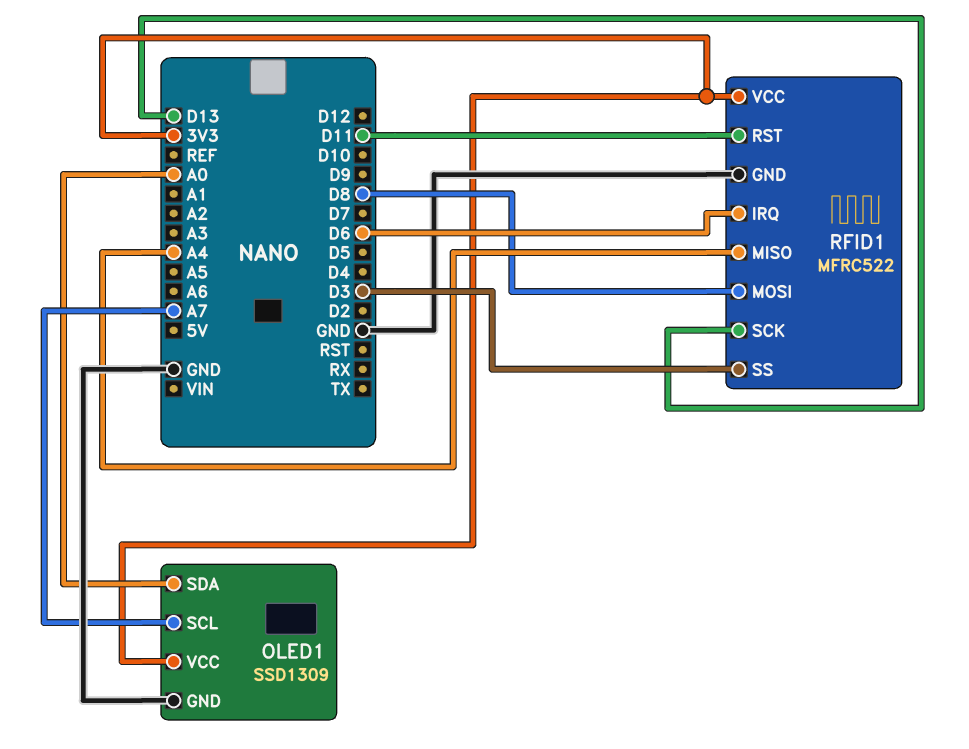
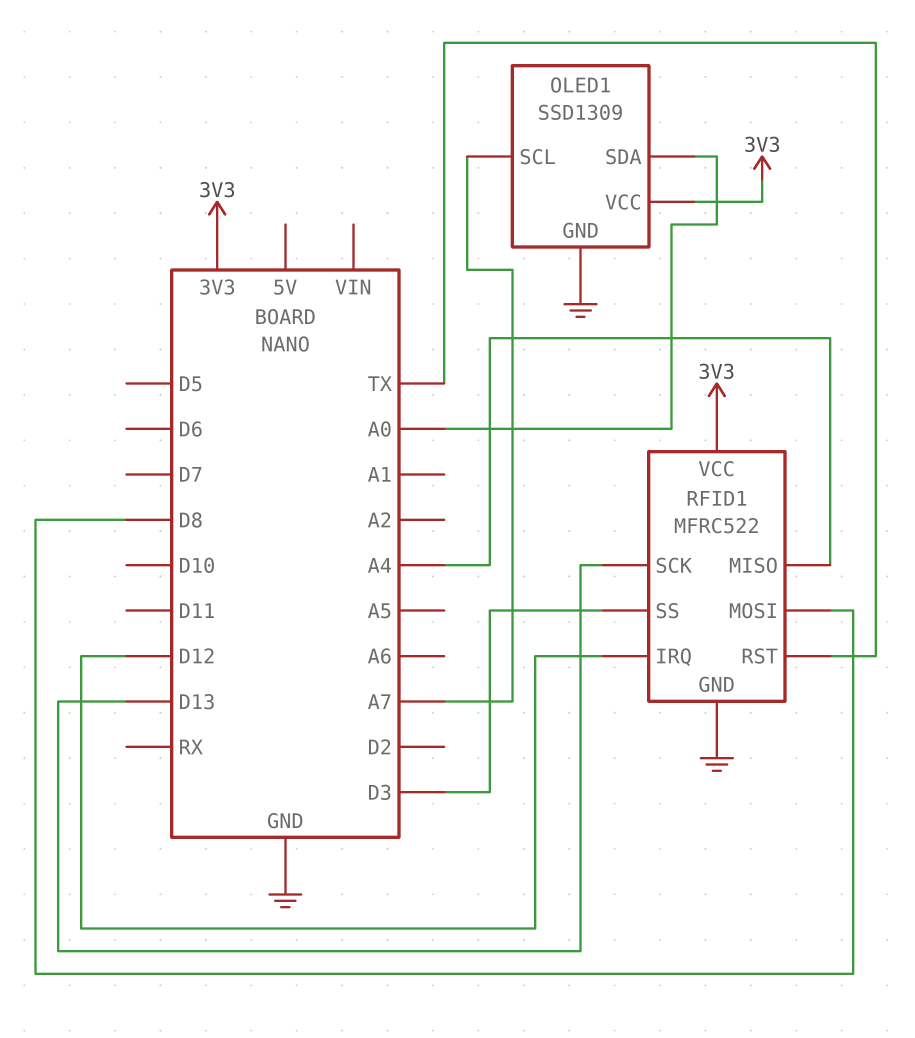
RFID1 pin IRQ: D6 -> D12
RFID1 pin RST: D11 -> TX

